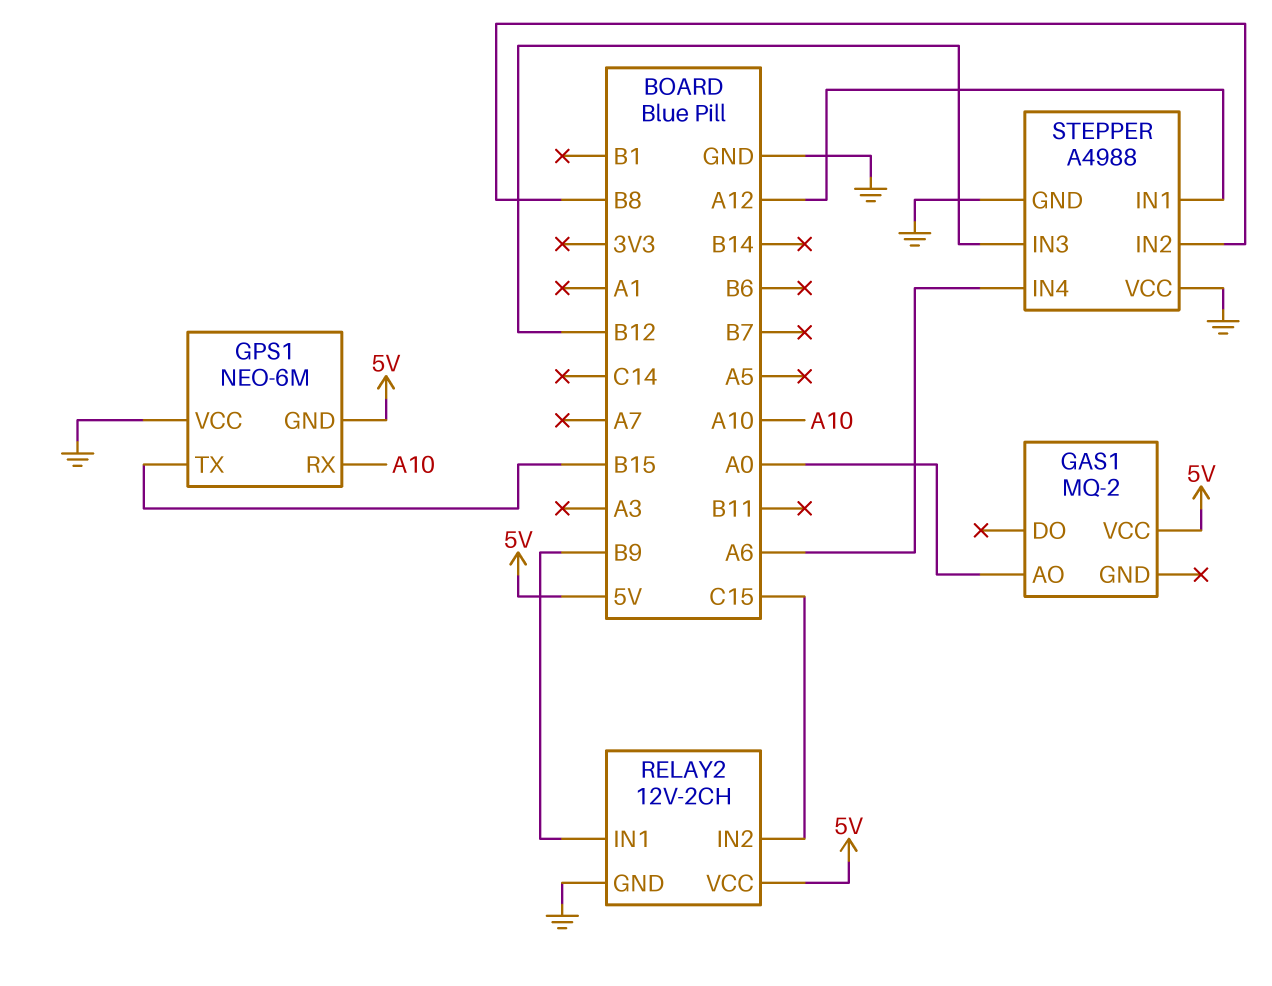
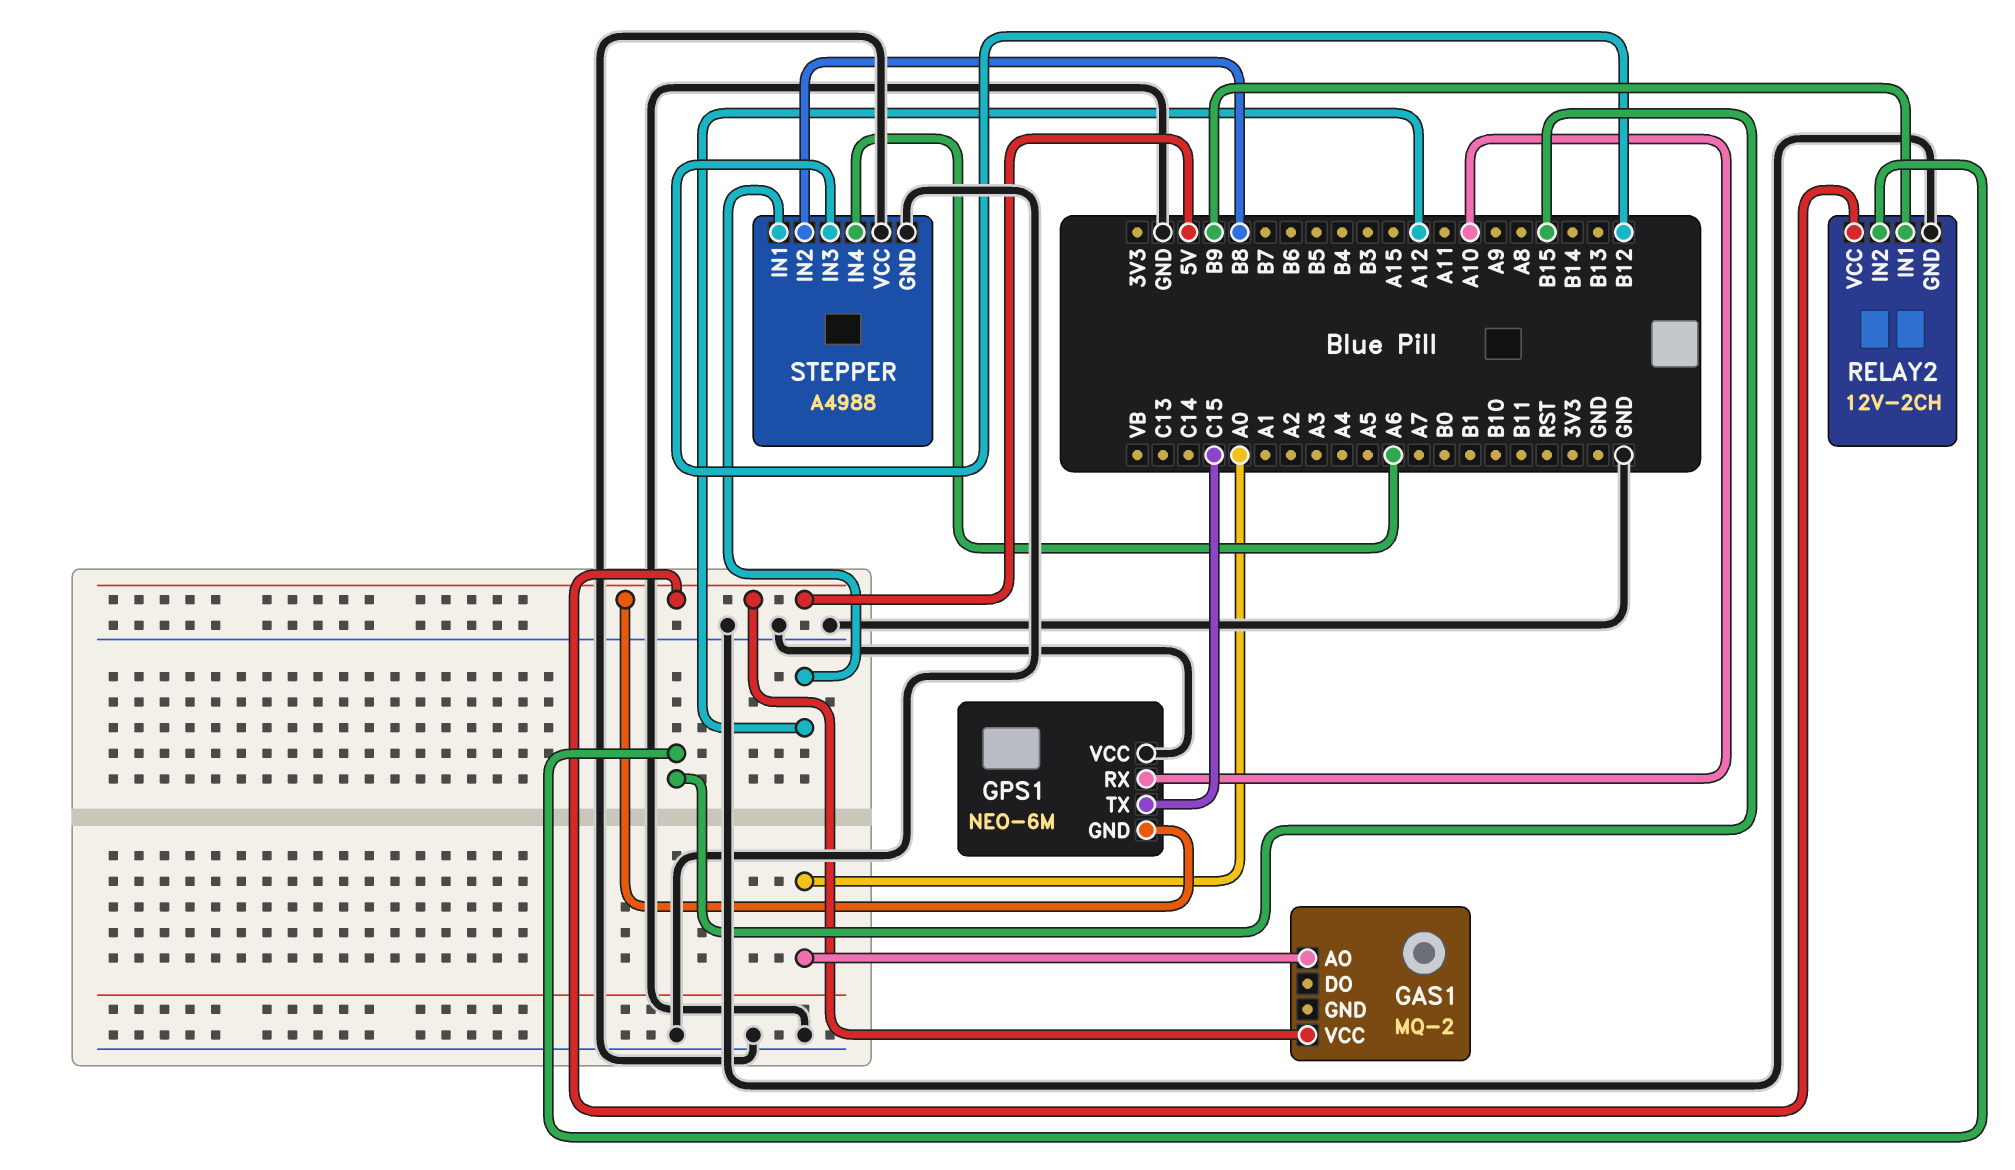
GPS1 pin TX: B15 -> C15
RELAY2 pin IN2: C15 -> B15

